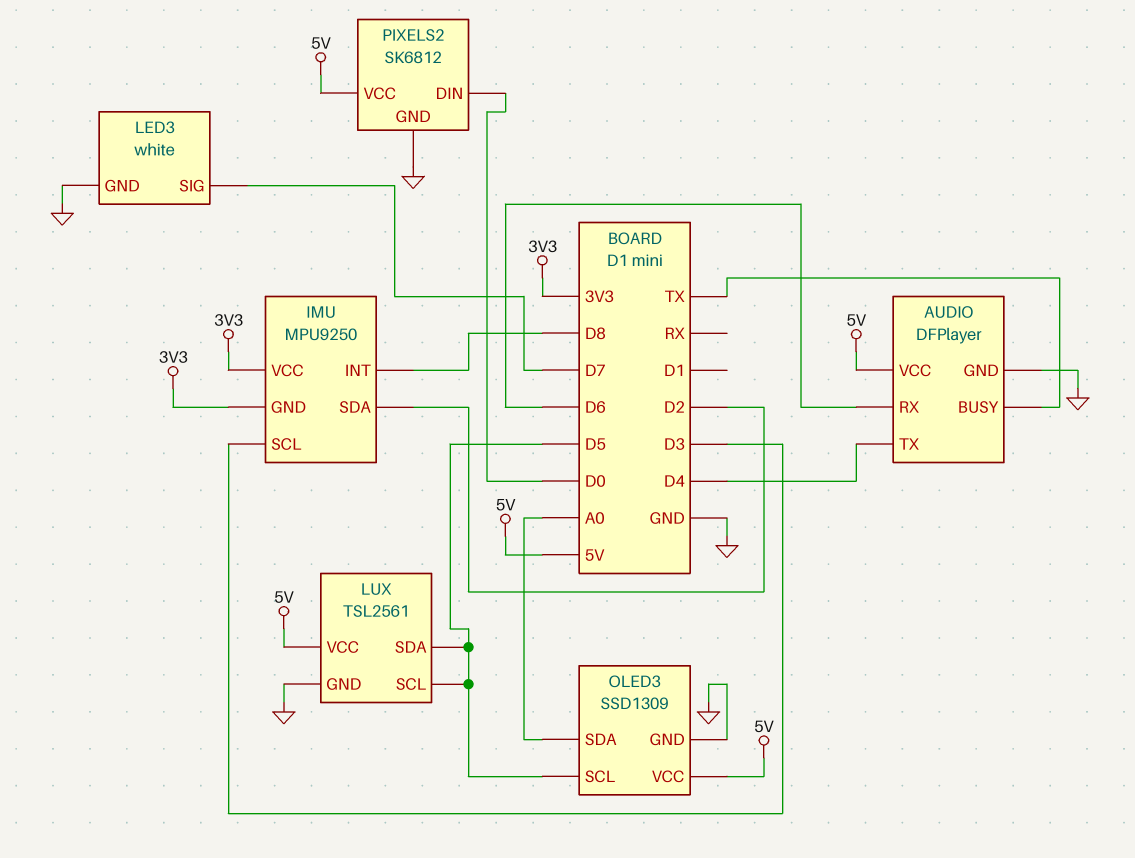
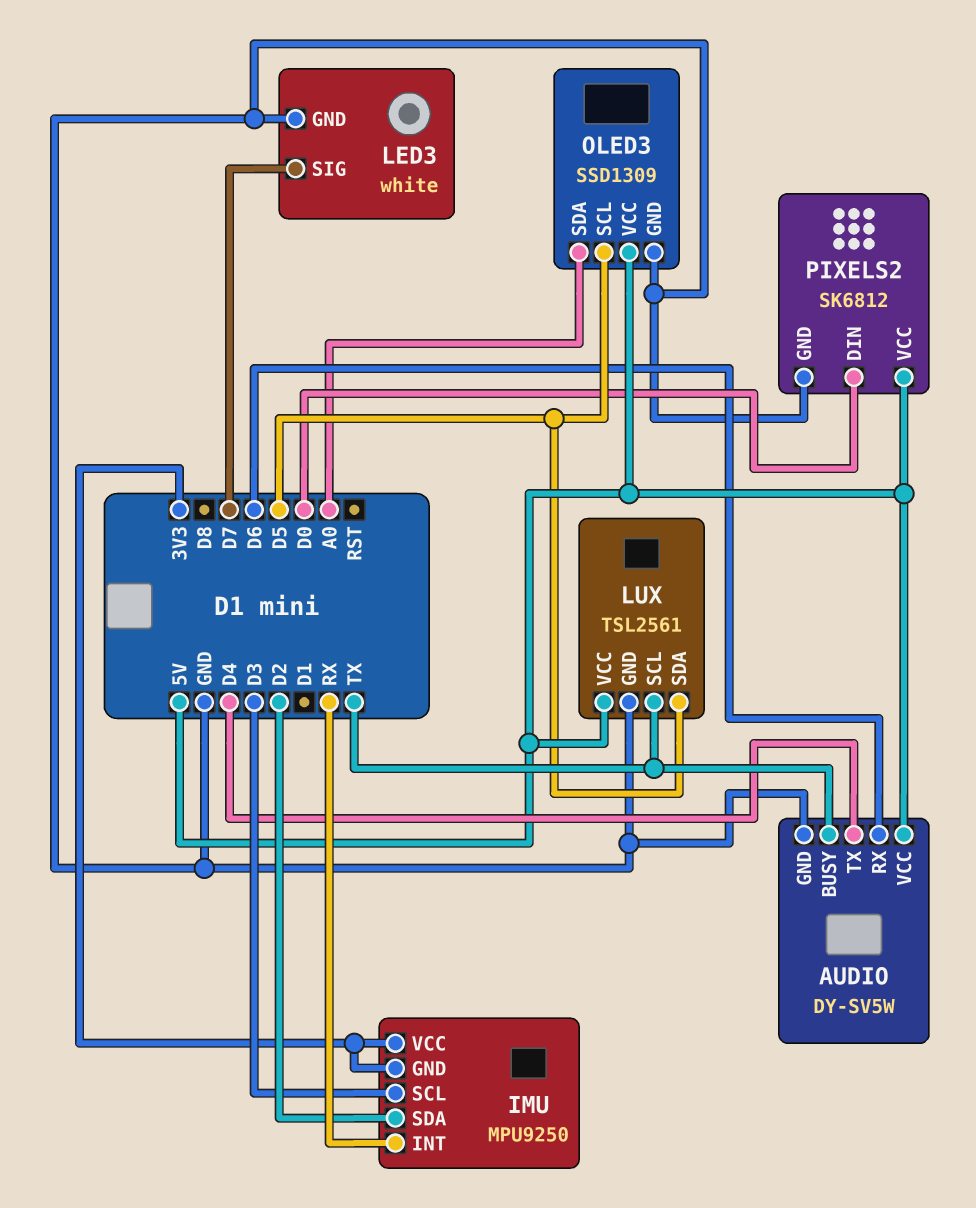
AUDIO: DFPlayer -> DY-SV5W
IMU pin INT: D8 -> RX
LUX pin SCL: D5 -> TX

